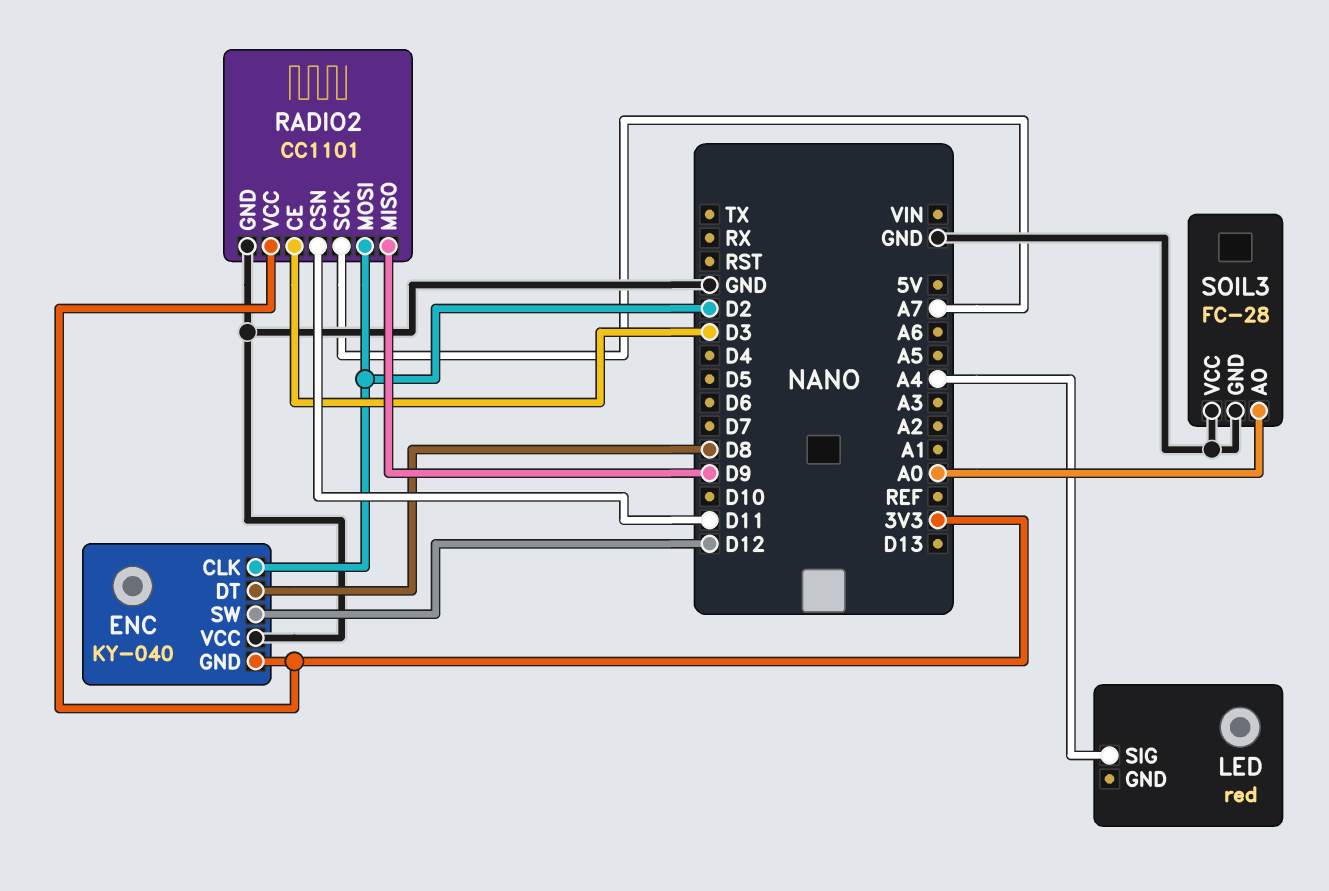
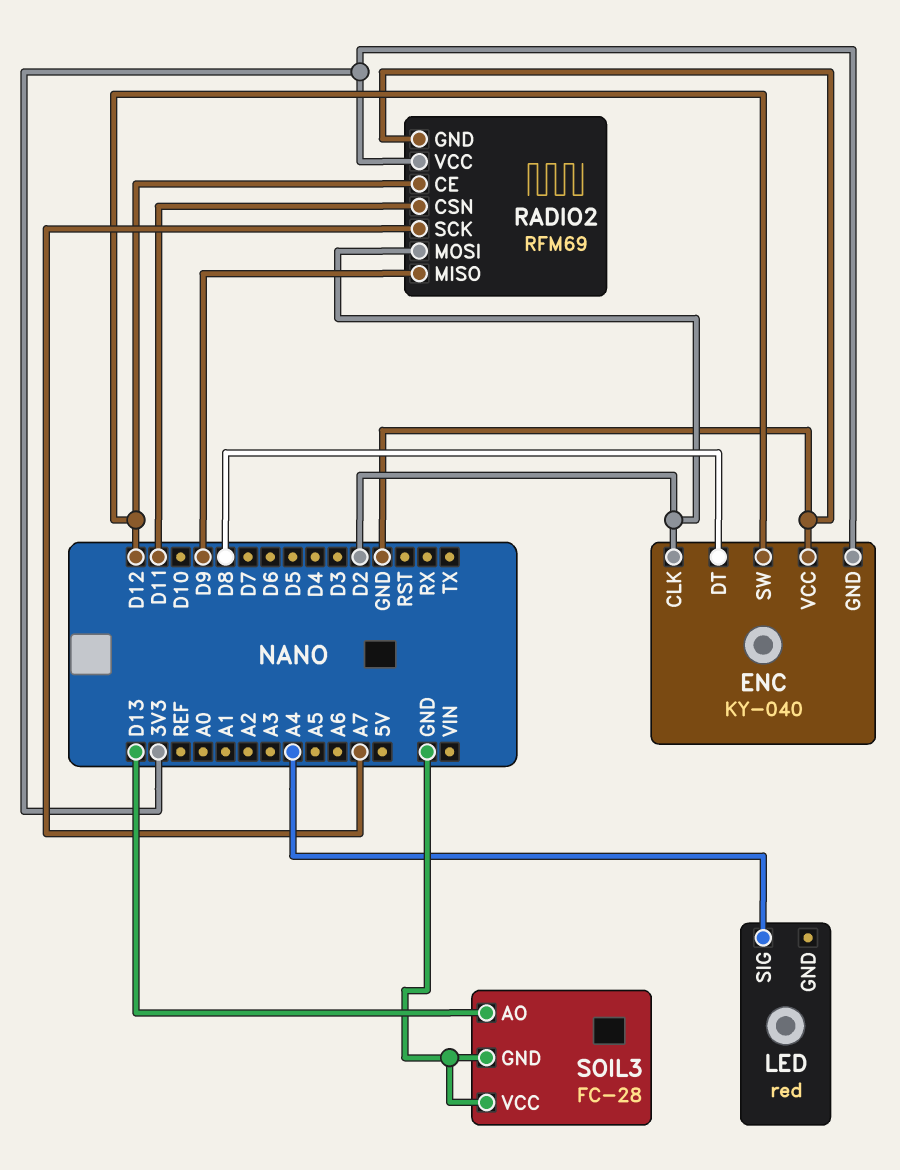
RADIO2: CC1101 -> RFM69
RADIO2 pin CE: D3 -> D12
SOIL3 pin AO: A0 -> D13

